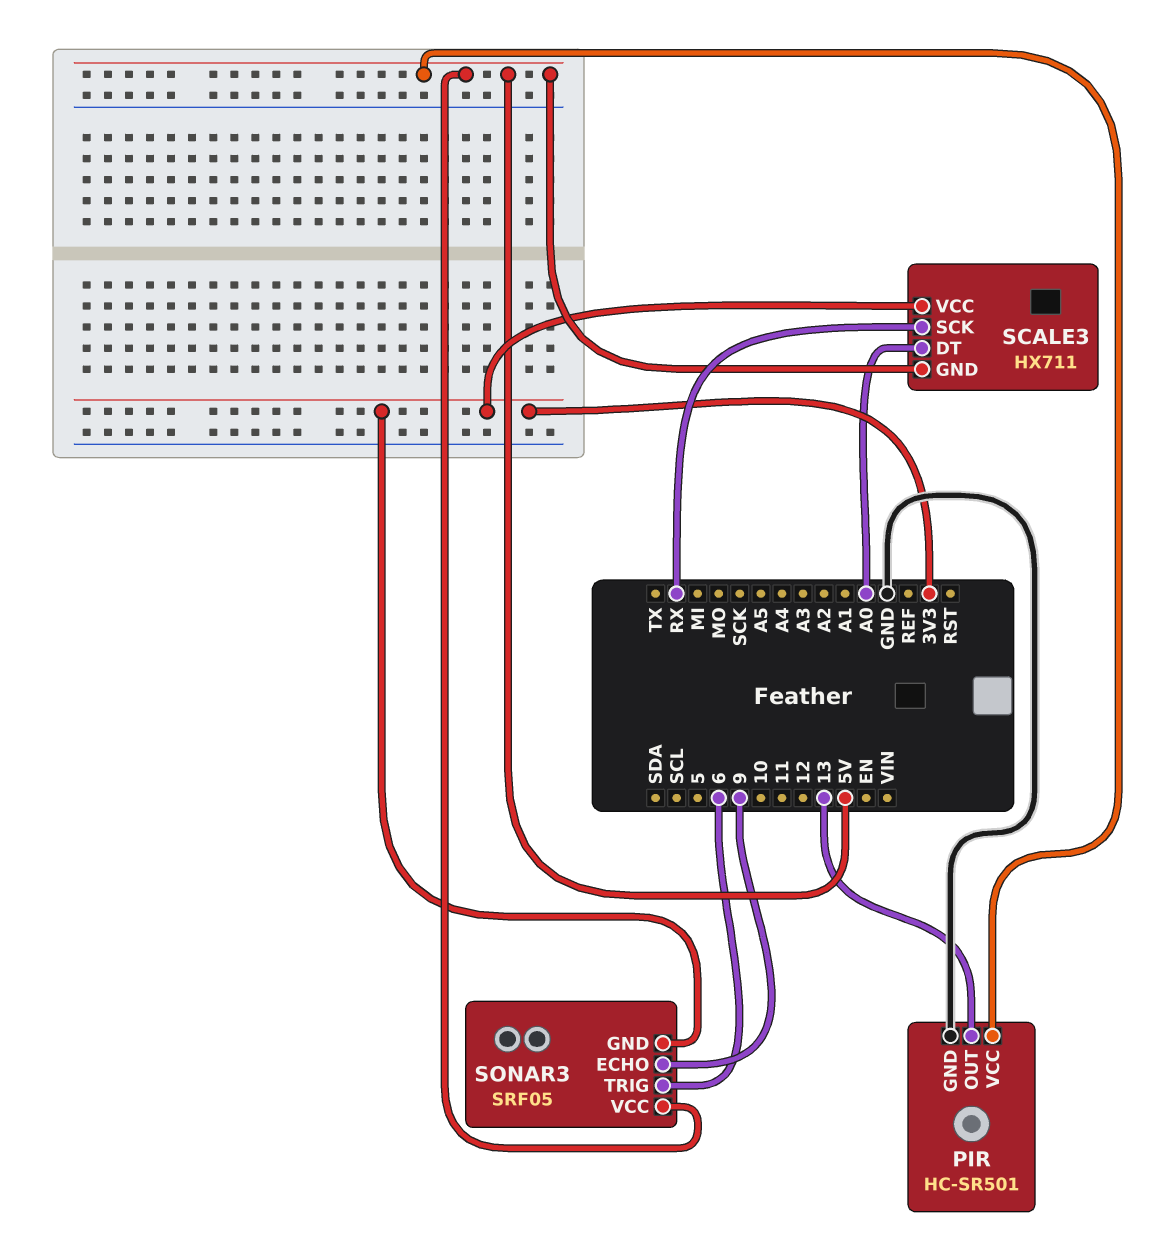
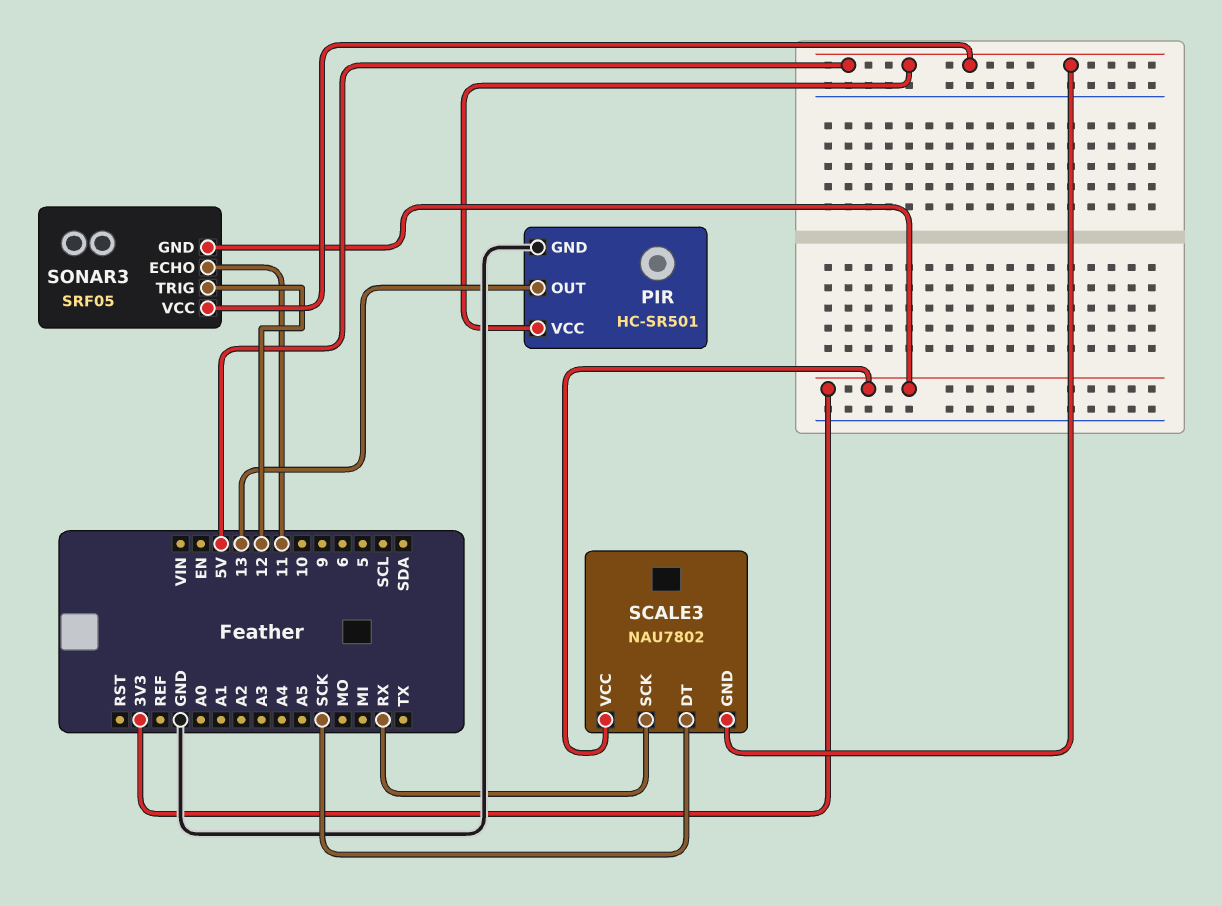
SCALE3: HX711 -> NAU7802
SCALE3 pin DT: A0 -> SCK
SONAR3 pin ECHO: 9 -> 11
SONAR3 pin TRIG: 6 -> 12

